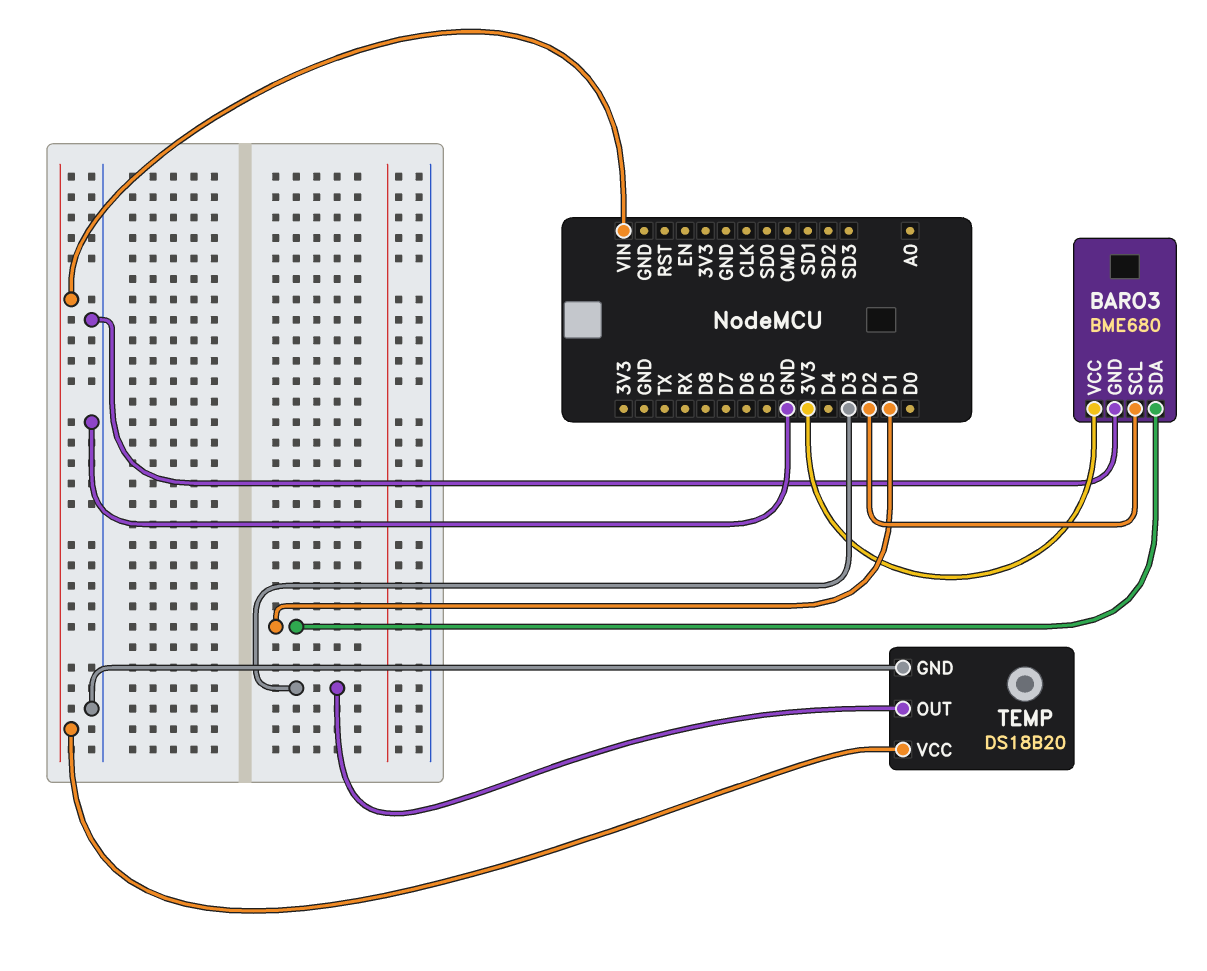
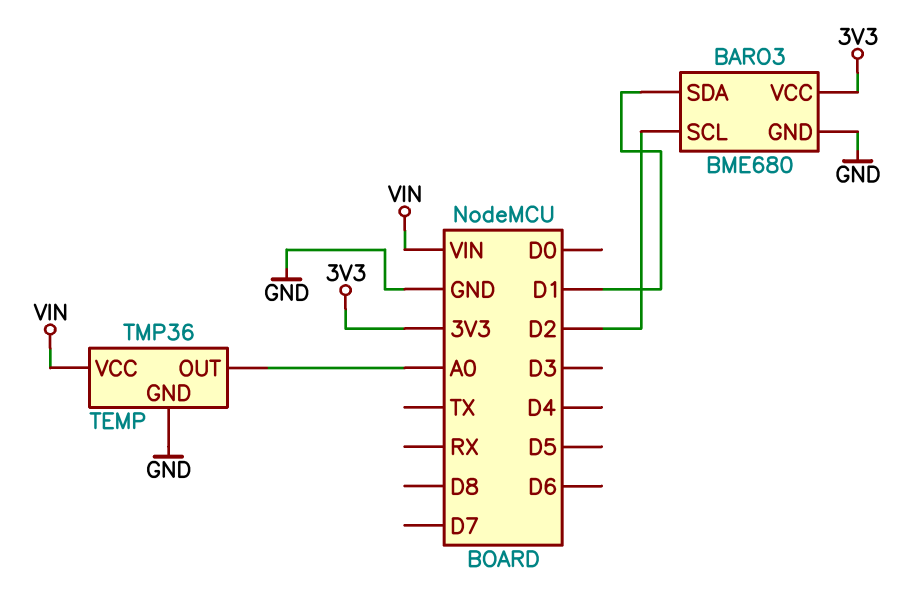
TEMP: DS18B20 -> TMP36
TEMP pin OUT: D3 -> A0

